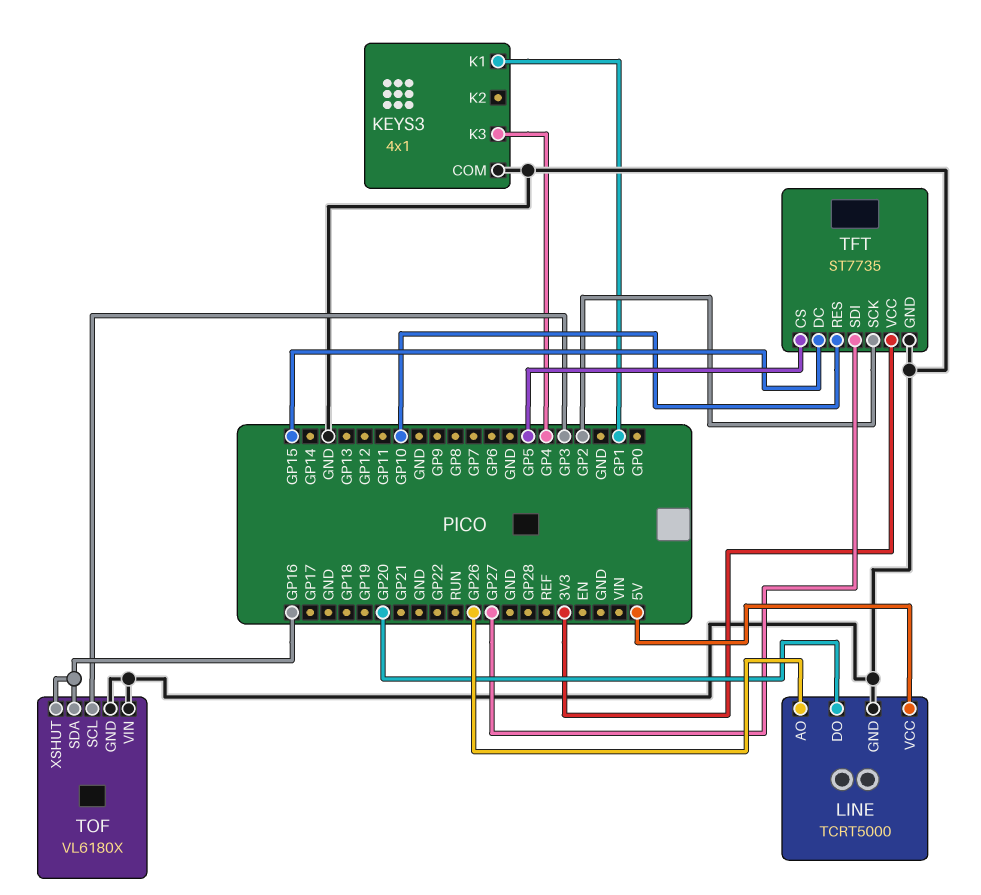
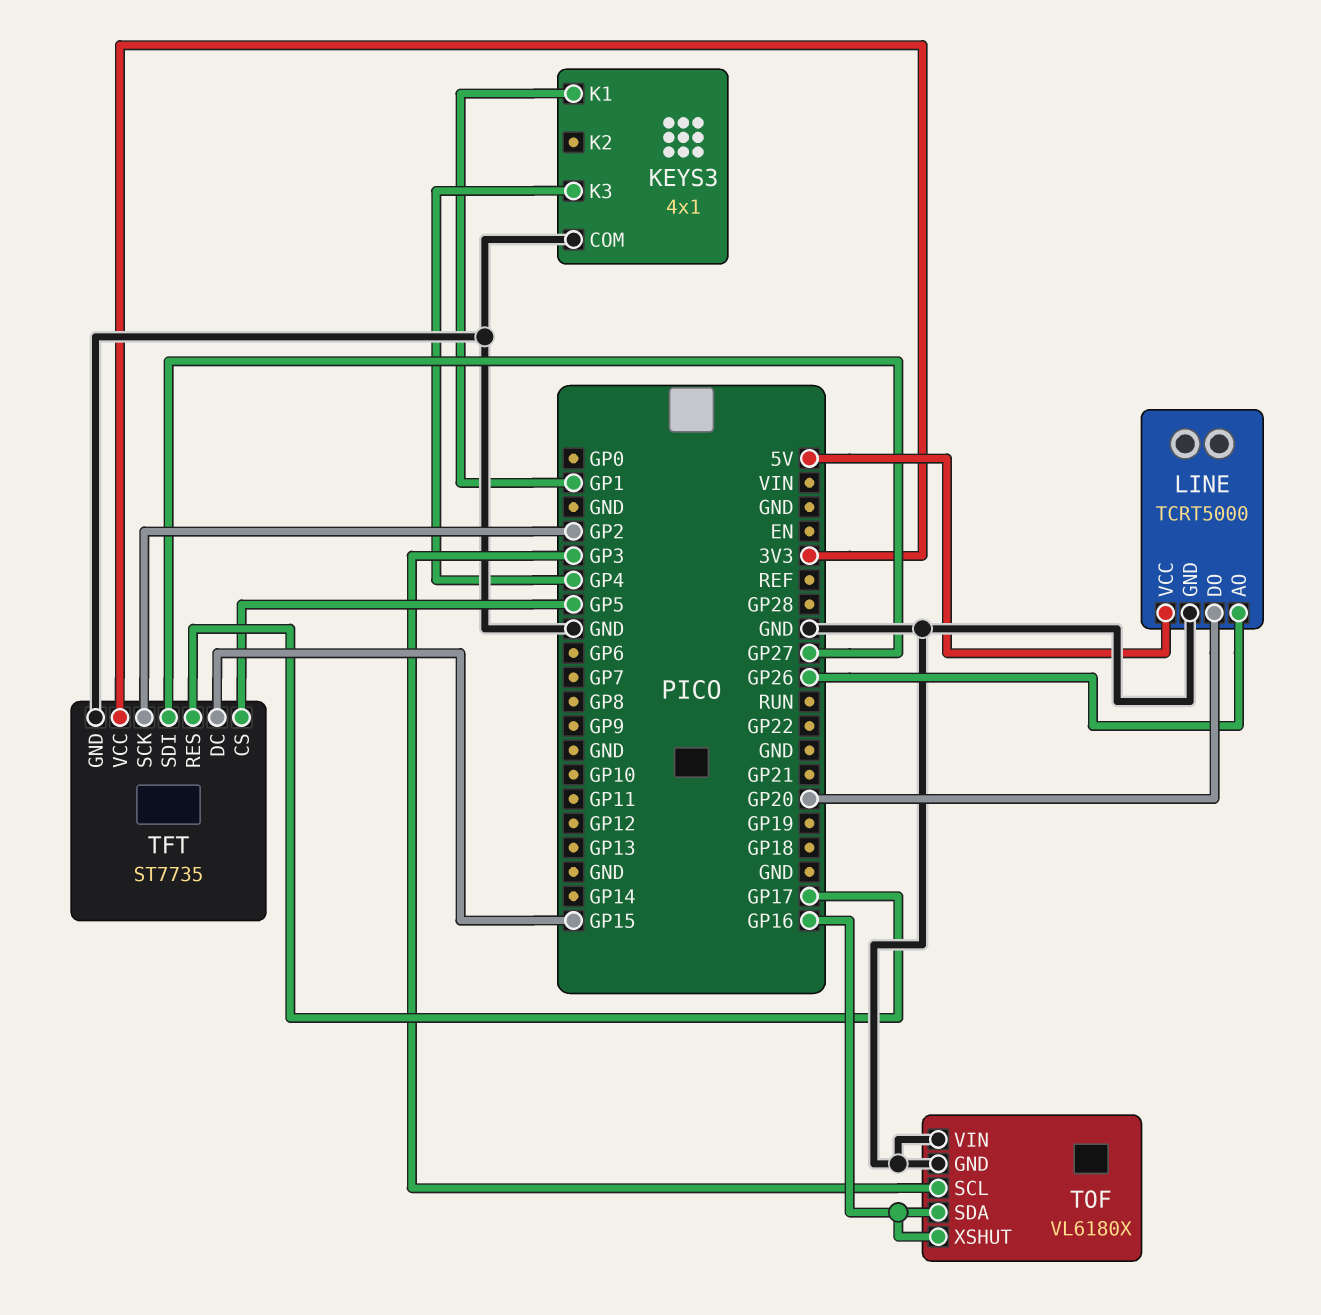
TFT pin RES: GP10 -> GP17

